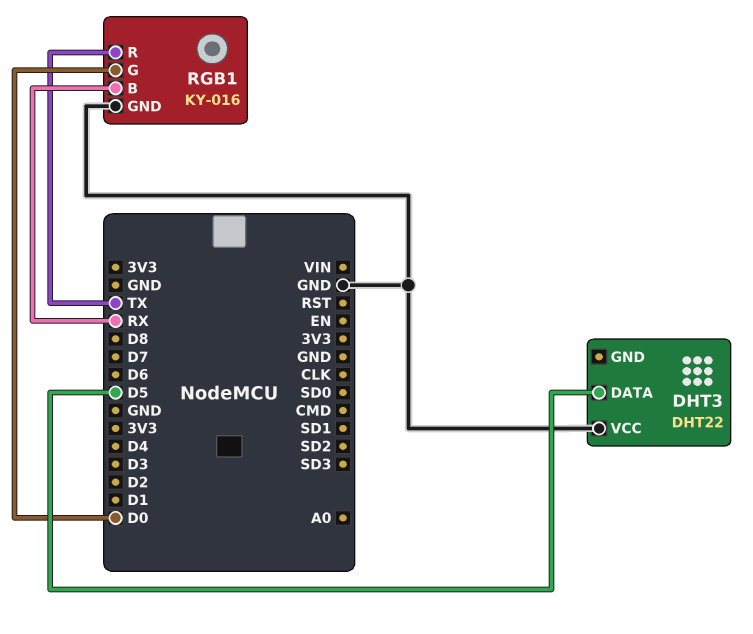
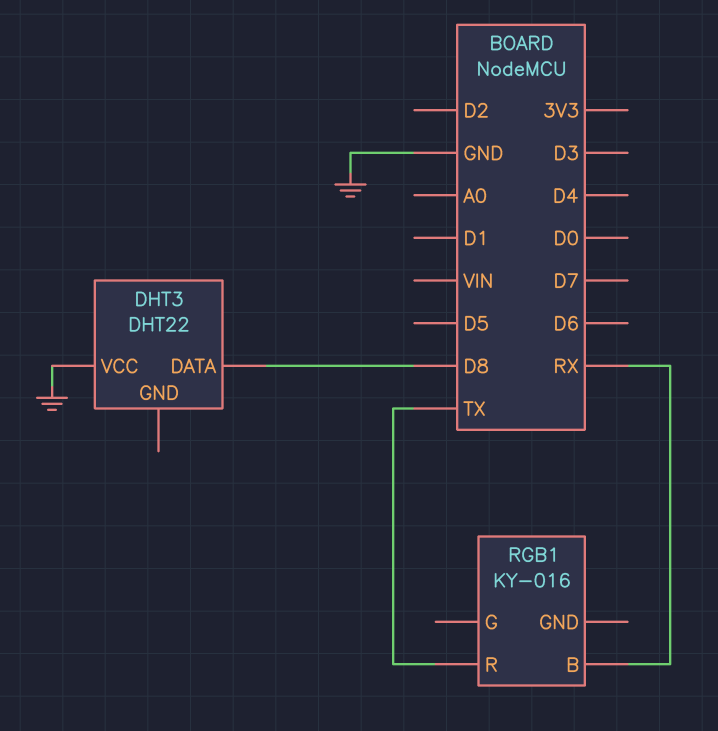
DHT3 pin DATA: D5 -> D8
RGB1 pin G: D0 -> none
RGB1 pin GND: GND -> none

